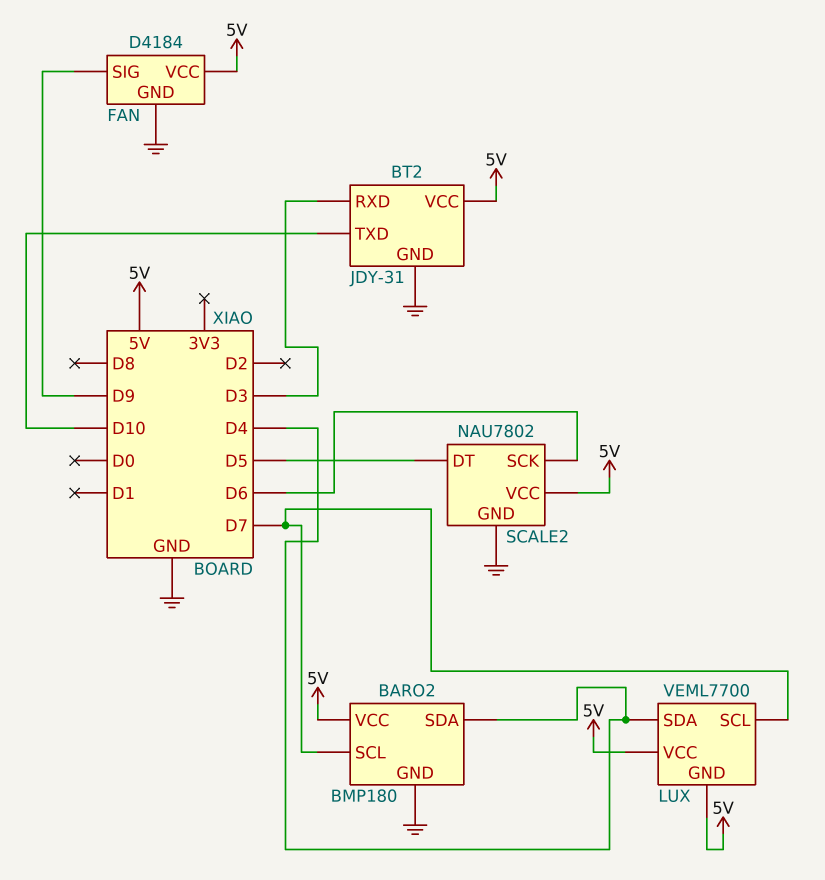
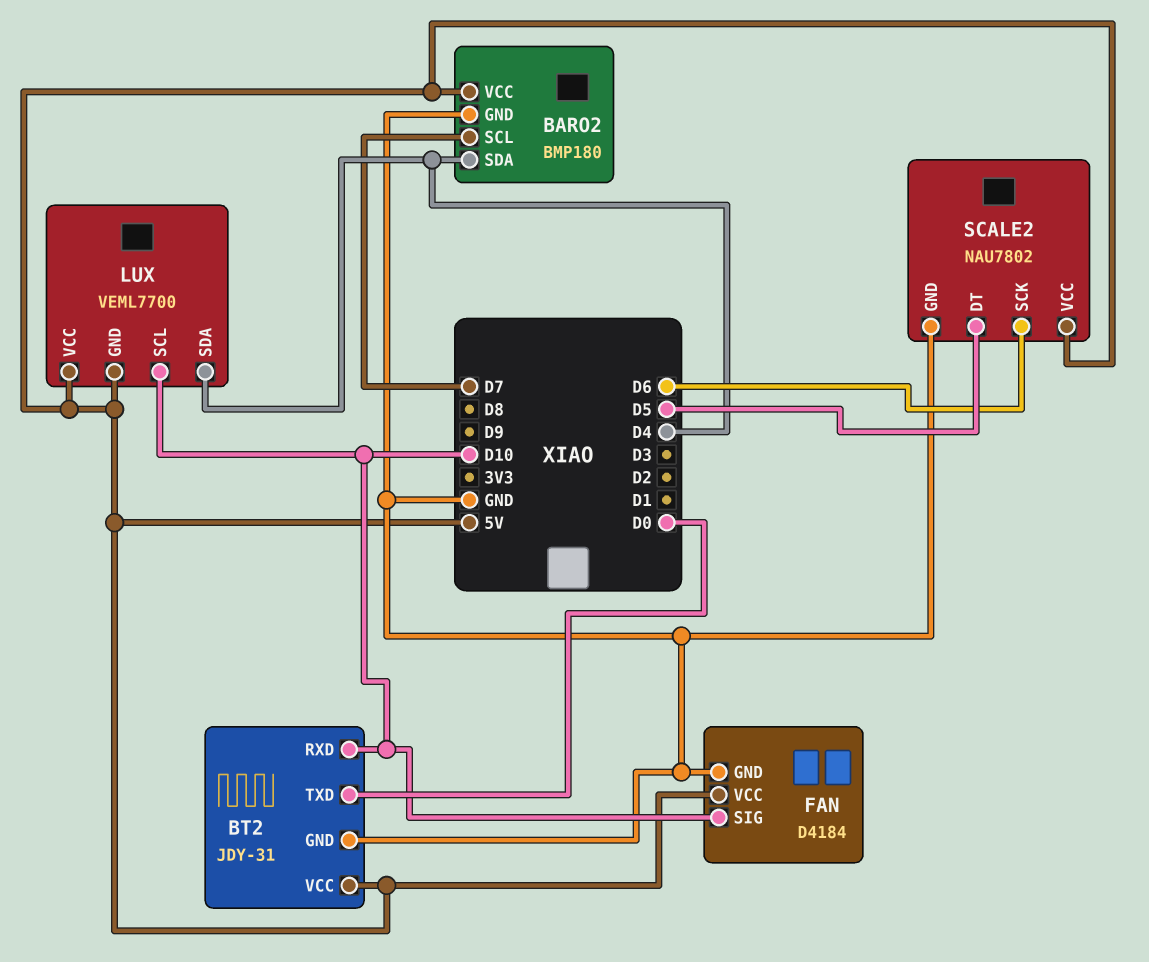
BT2 pin RXD: D3 -> D10
BT2 pin TXD: D10 -> D0
FAN pin SIG: D9 -> D10
LUX pin SCL: D7 -> D10

